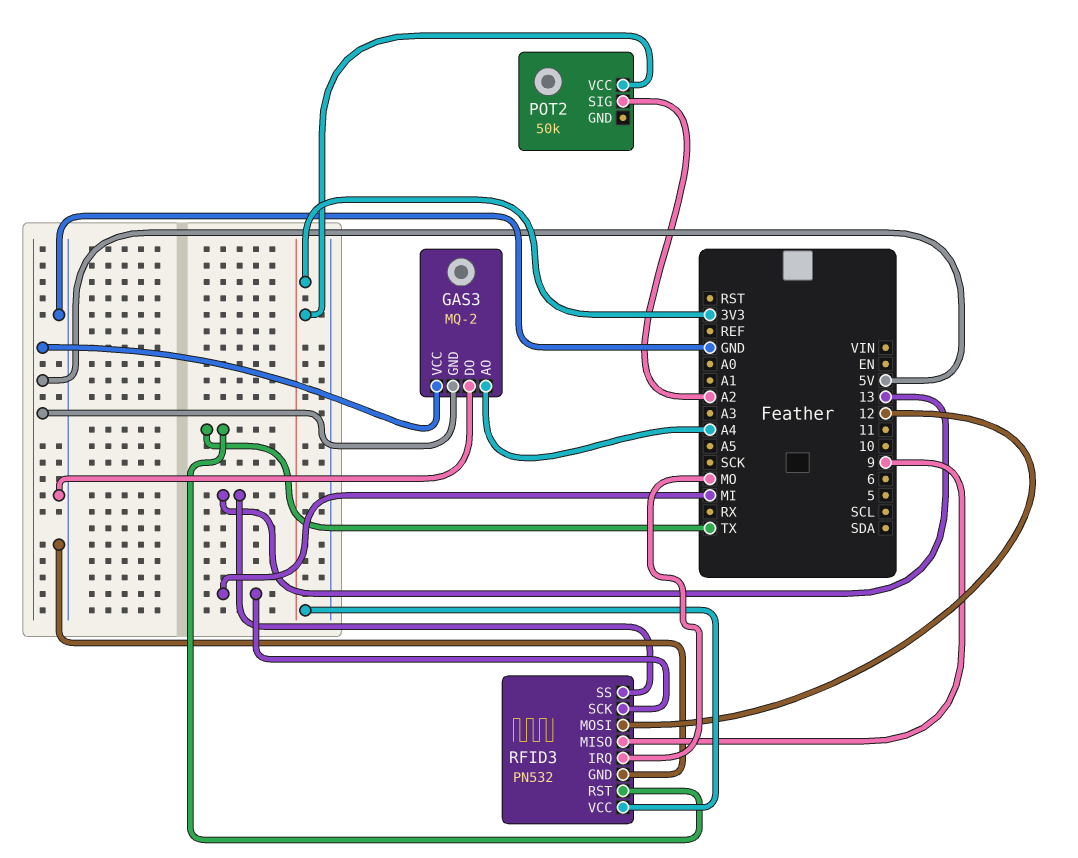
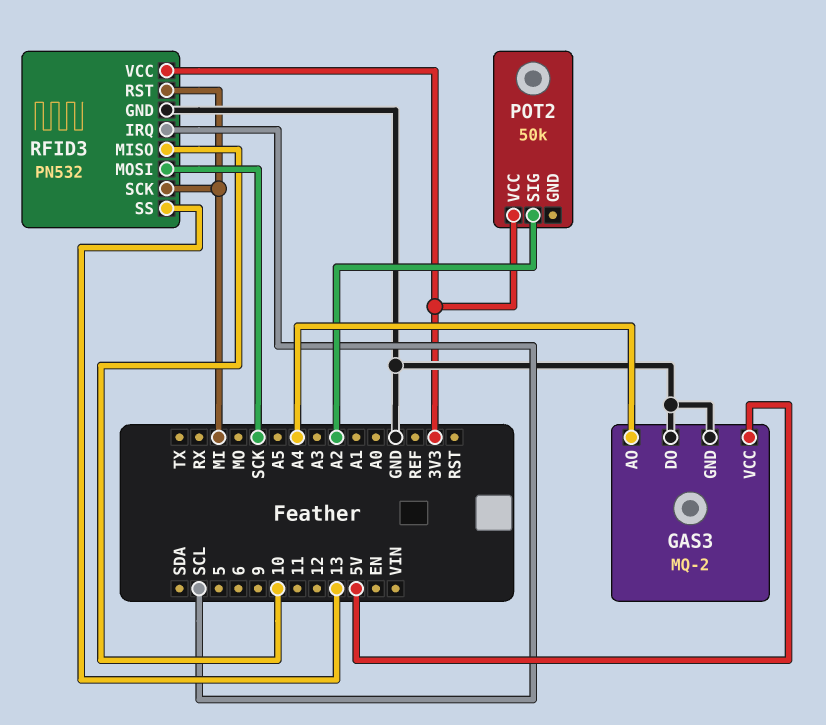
GAS3 pin GND: 5V -> GND
RFID3 pin IRQ: MO -> SCL
RFID3 pin MISO: 9 -> 10
RFID3 pin MOSI: 12 -> SCK
RFID3 pin RST: TX -> MI

